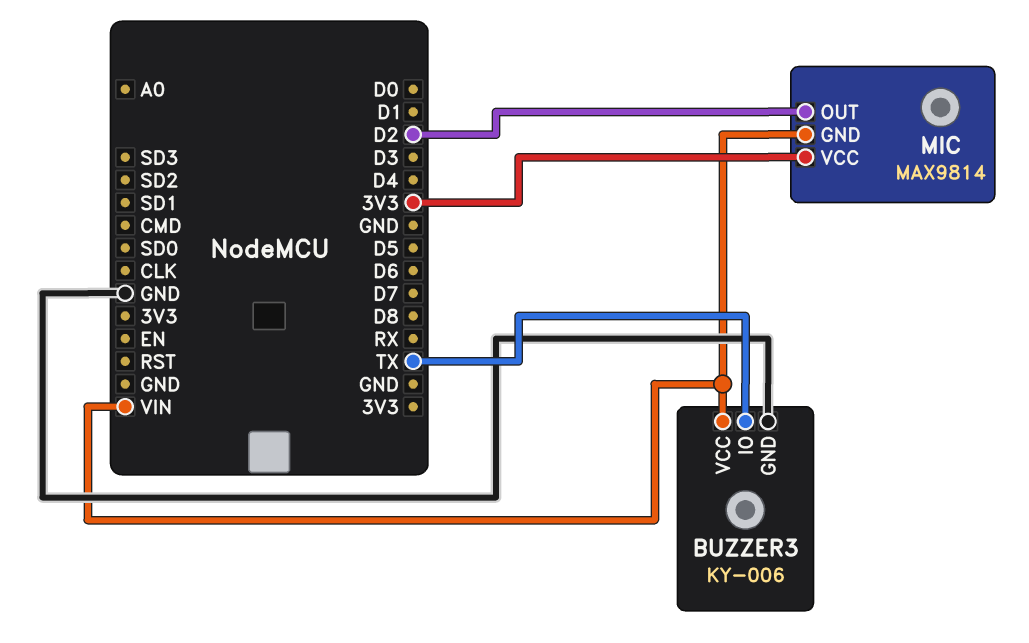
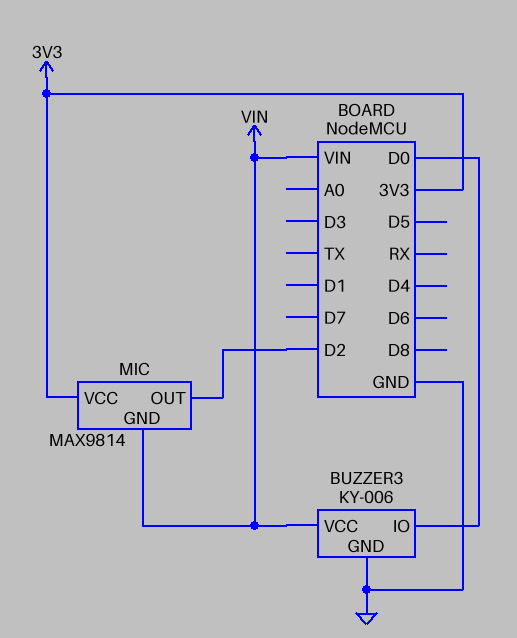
BUZZER3 pin IO: TX -> D0

